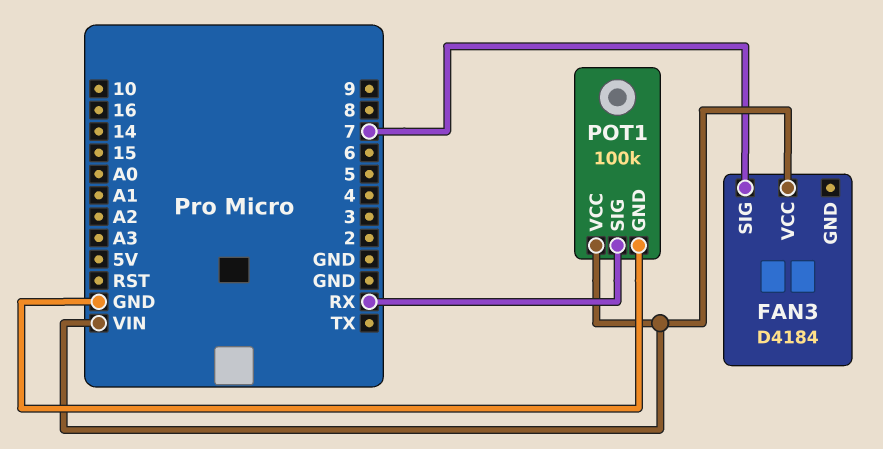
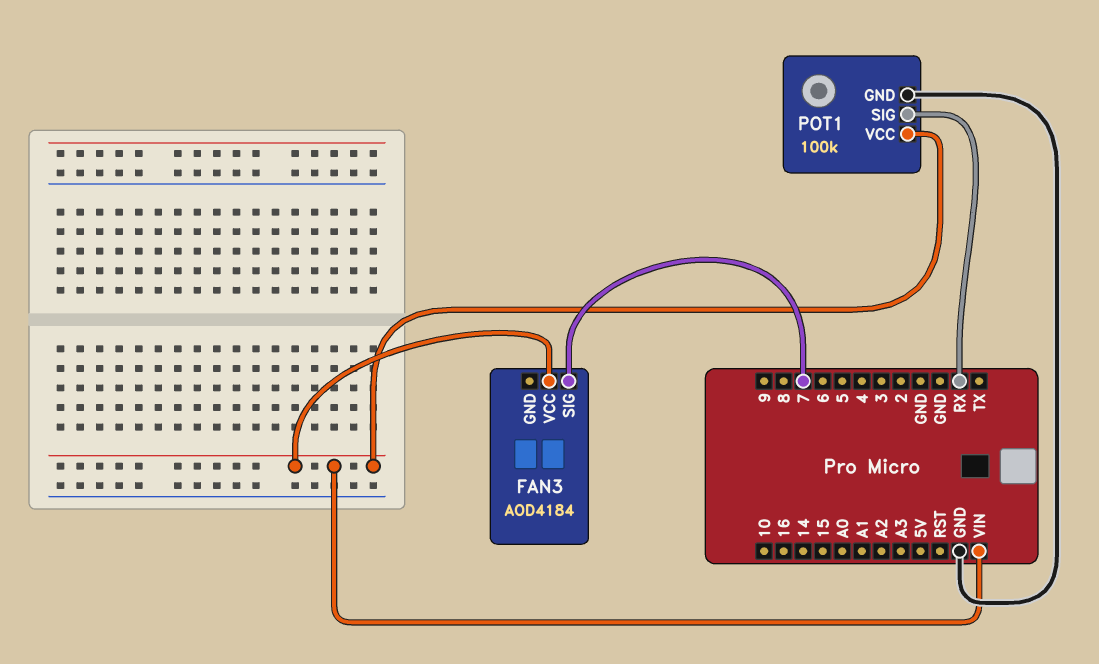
FAN3: D4184 -> AOD4184

